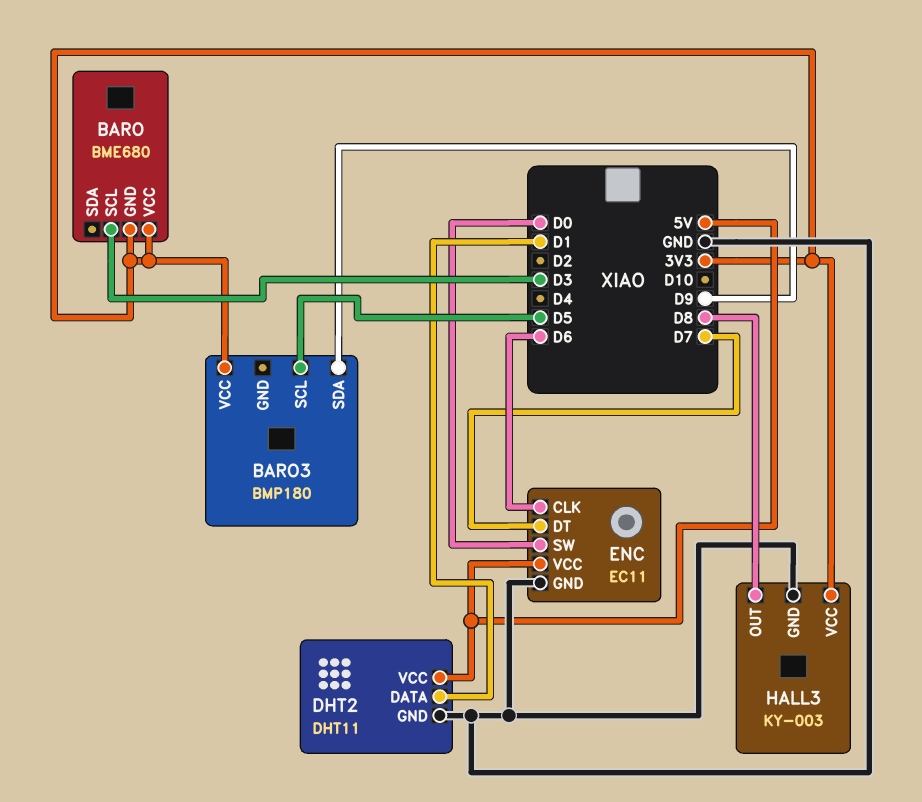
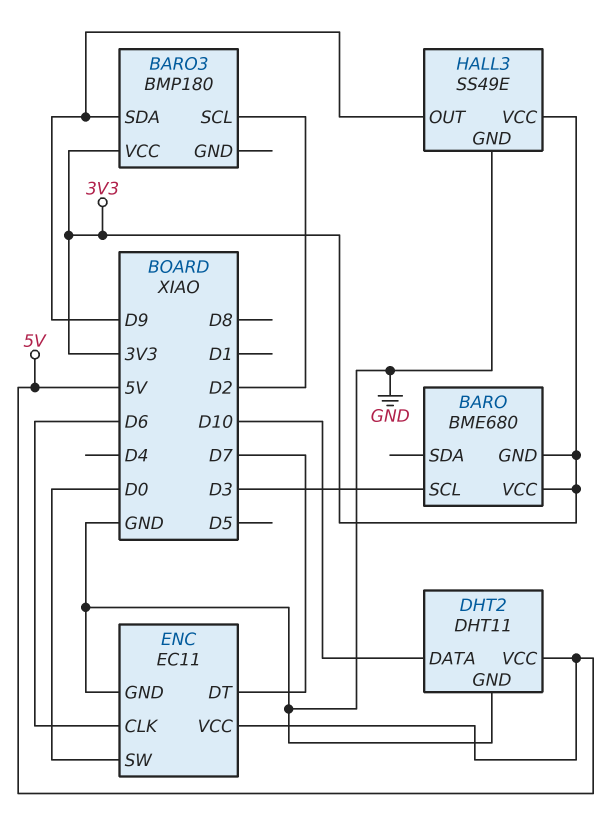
BARO3 pin SCL: D5 -> D2
DHT2 pin DATA: D1 -> D10
HALL3: KY-003 -> SS49E
HALL3 pin OUT: D8 -> D9

